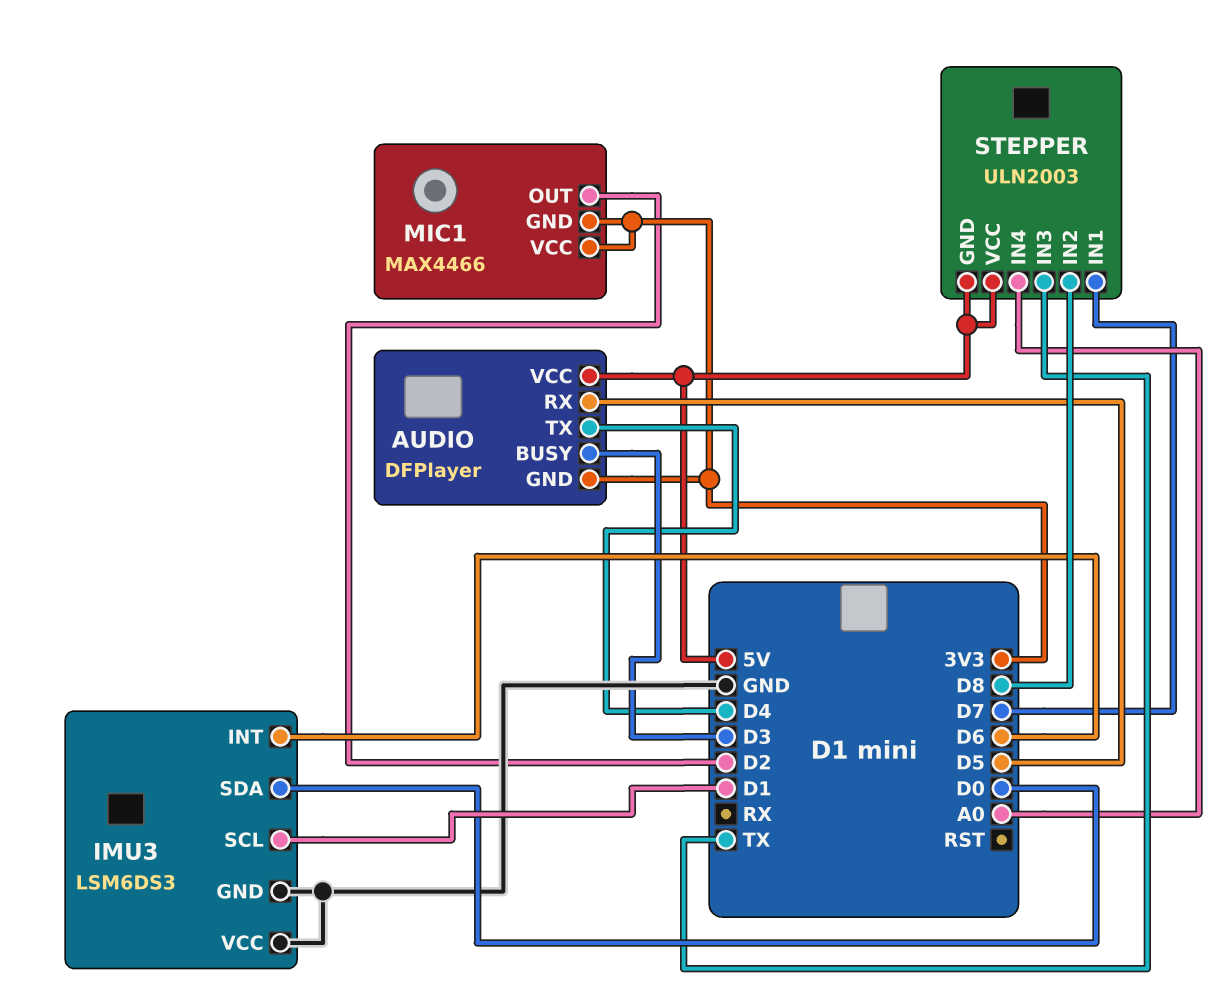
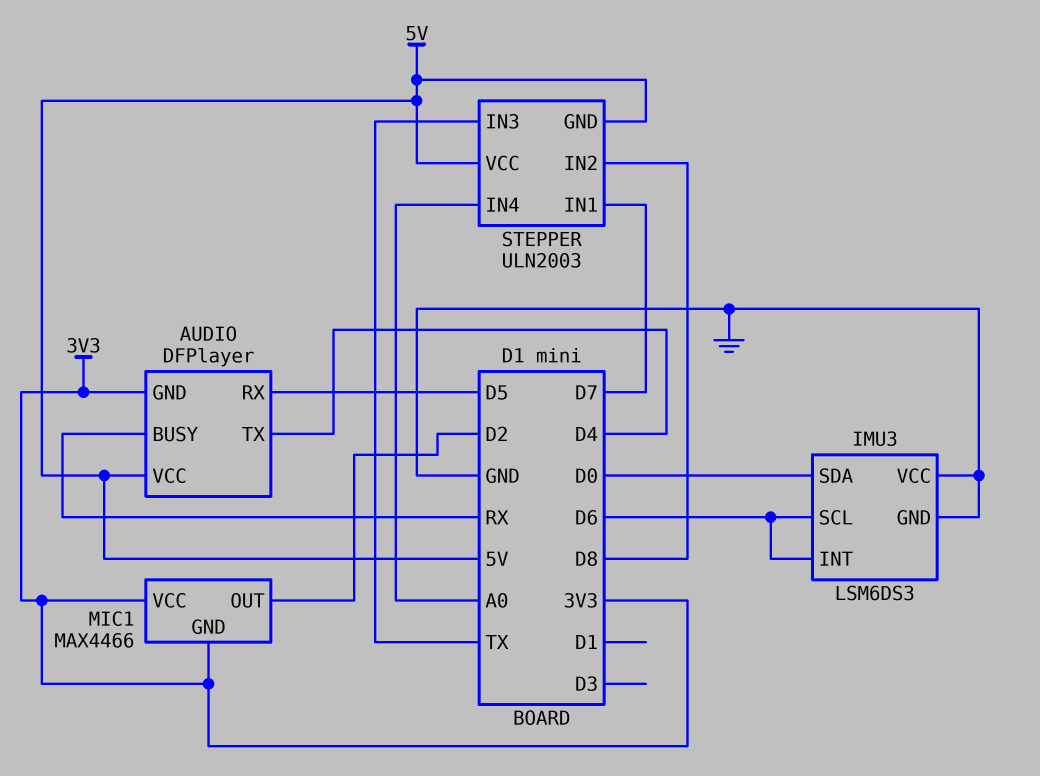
AUDIO pin BUSY: D3 -> RX
IMU3 pin SCL: D1 -> D6

